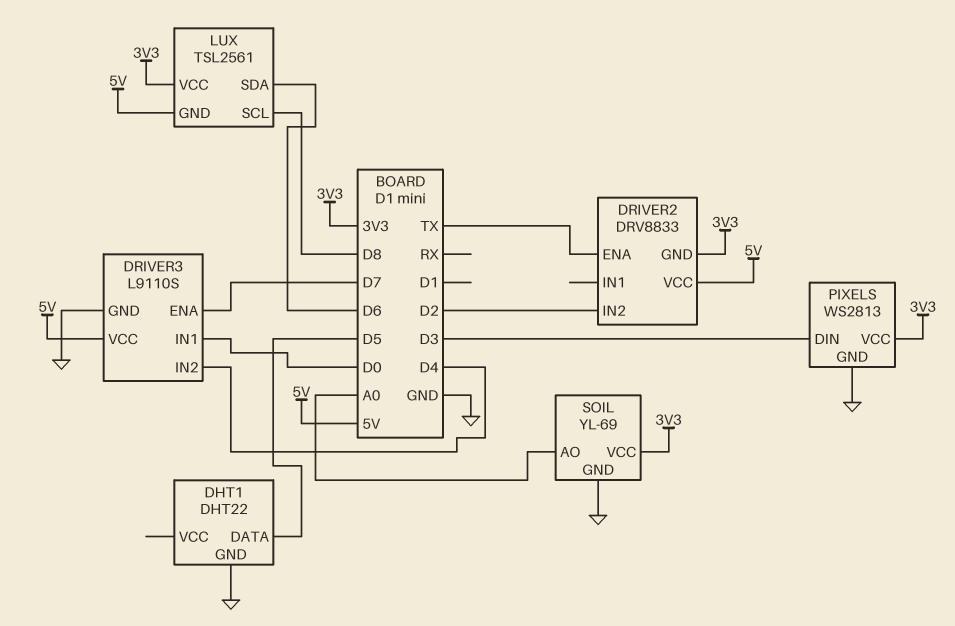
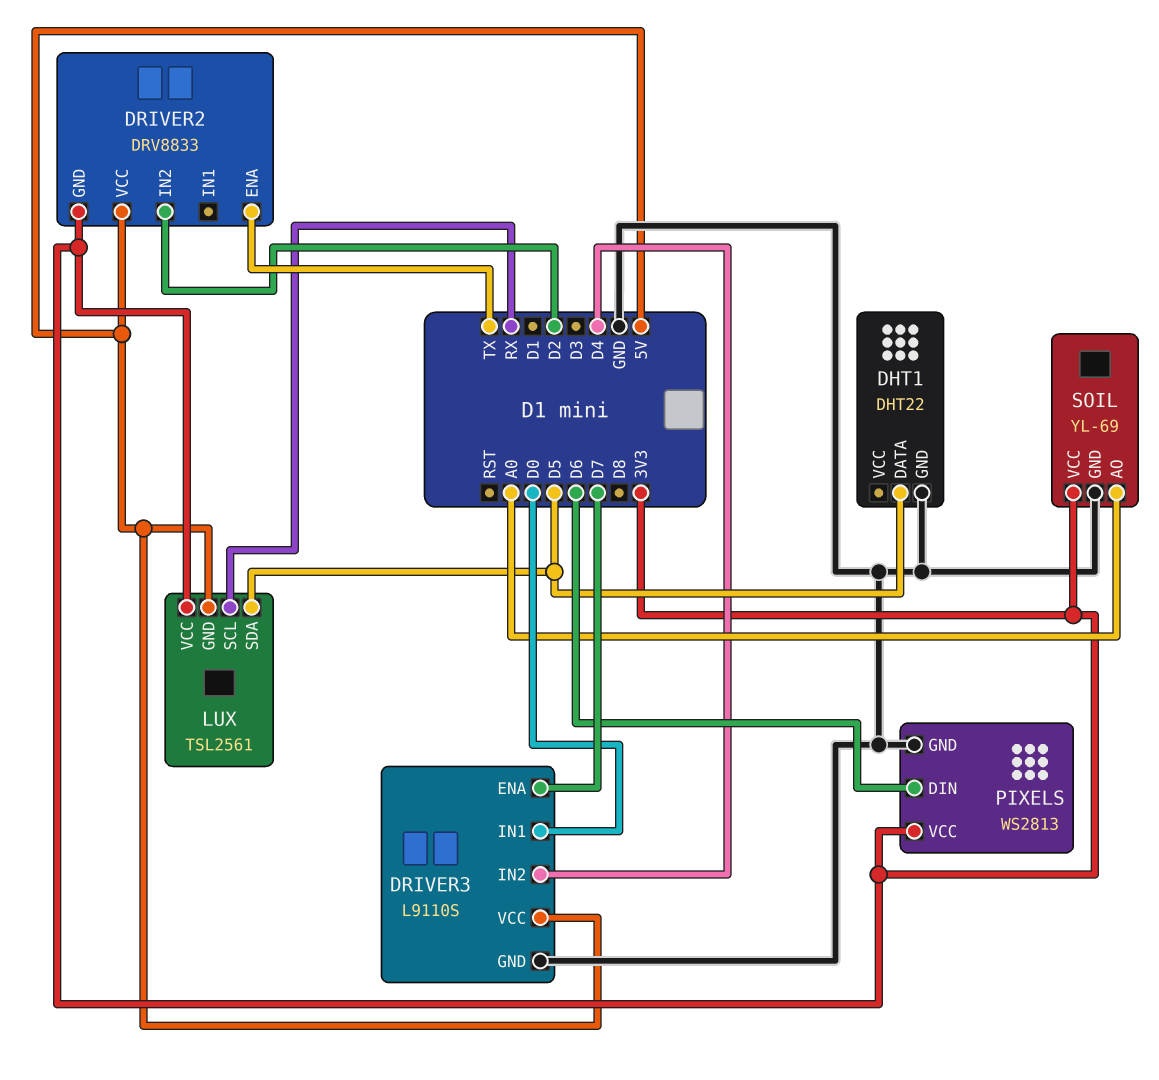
LUX pin SCL: D8 -> RX
LUX pin SDA: D6 -> D5
PIXELS pin DIN: D3 -> D6

